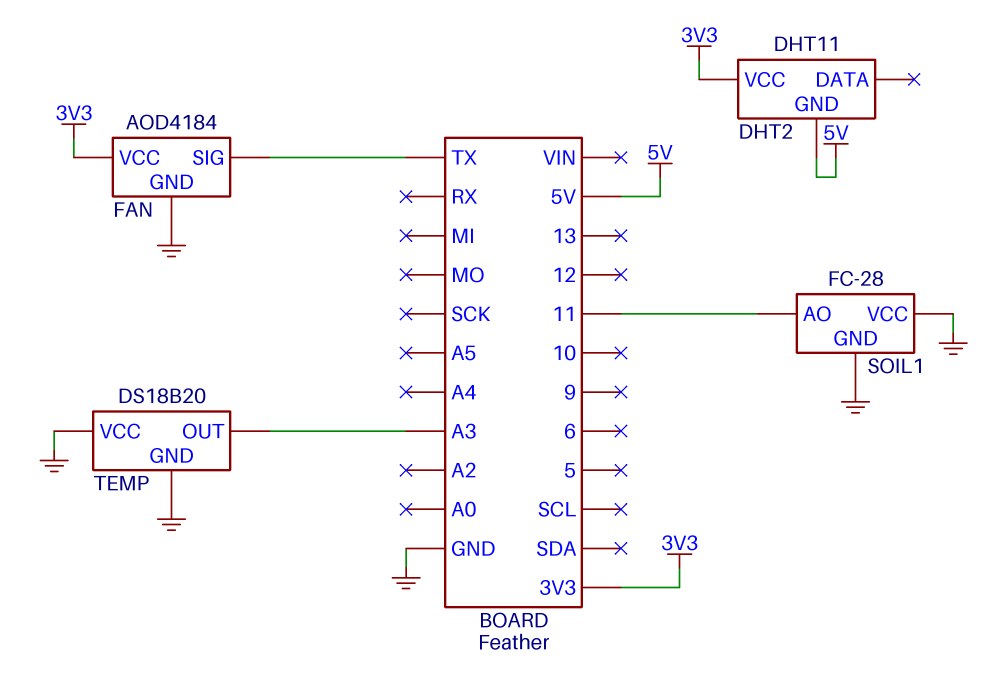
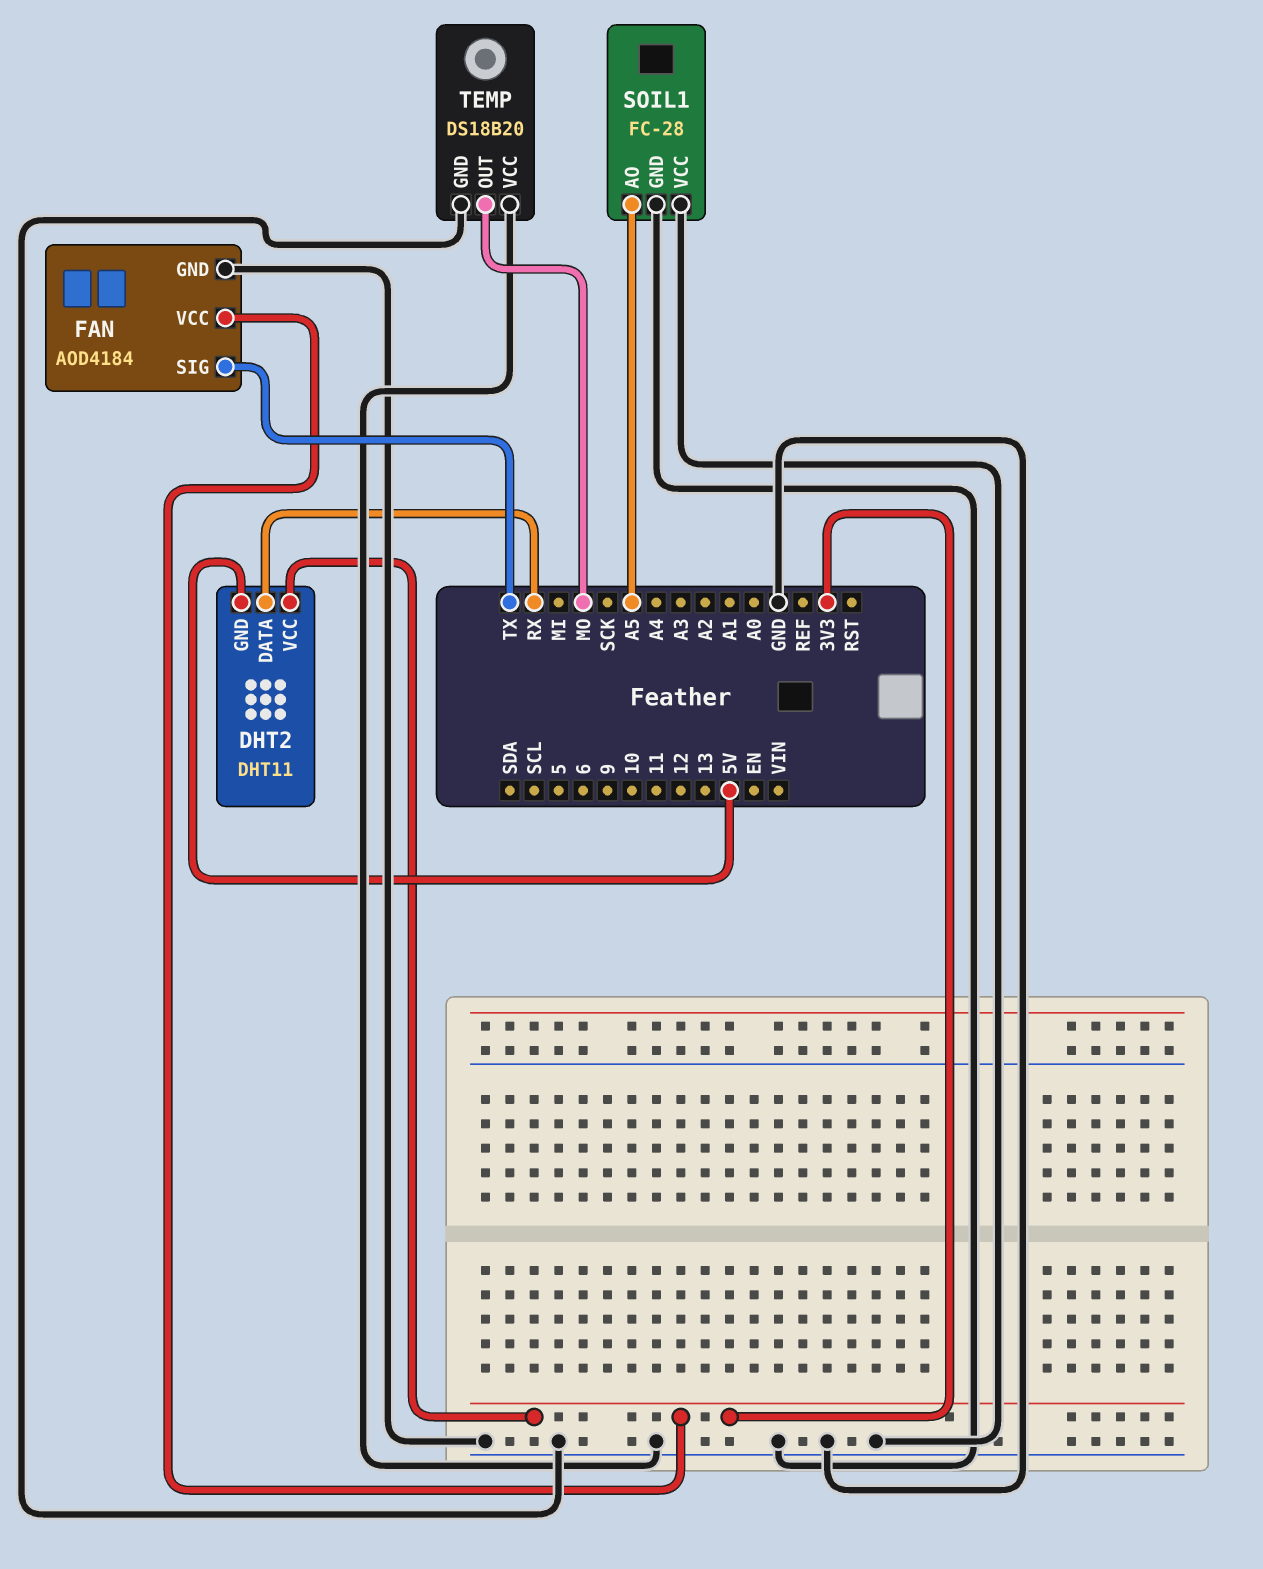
DHT2 pin DATA: none -> RX
SOIL1 pin AO: 11 -> A5
TEMP pin OUT: A3 -> MO

